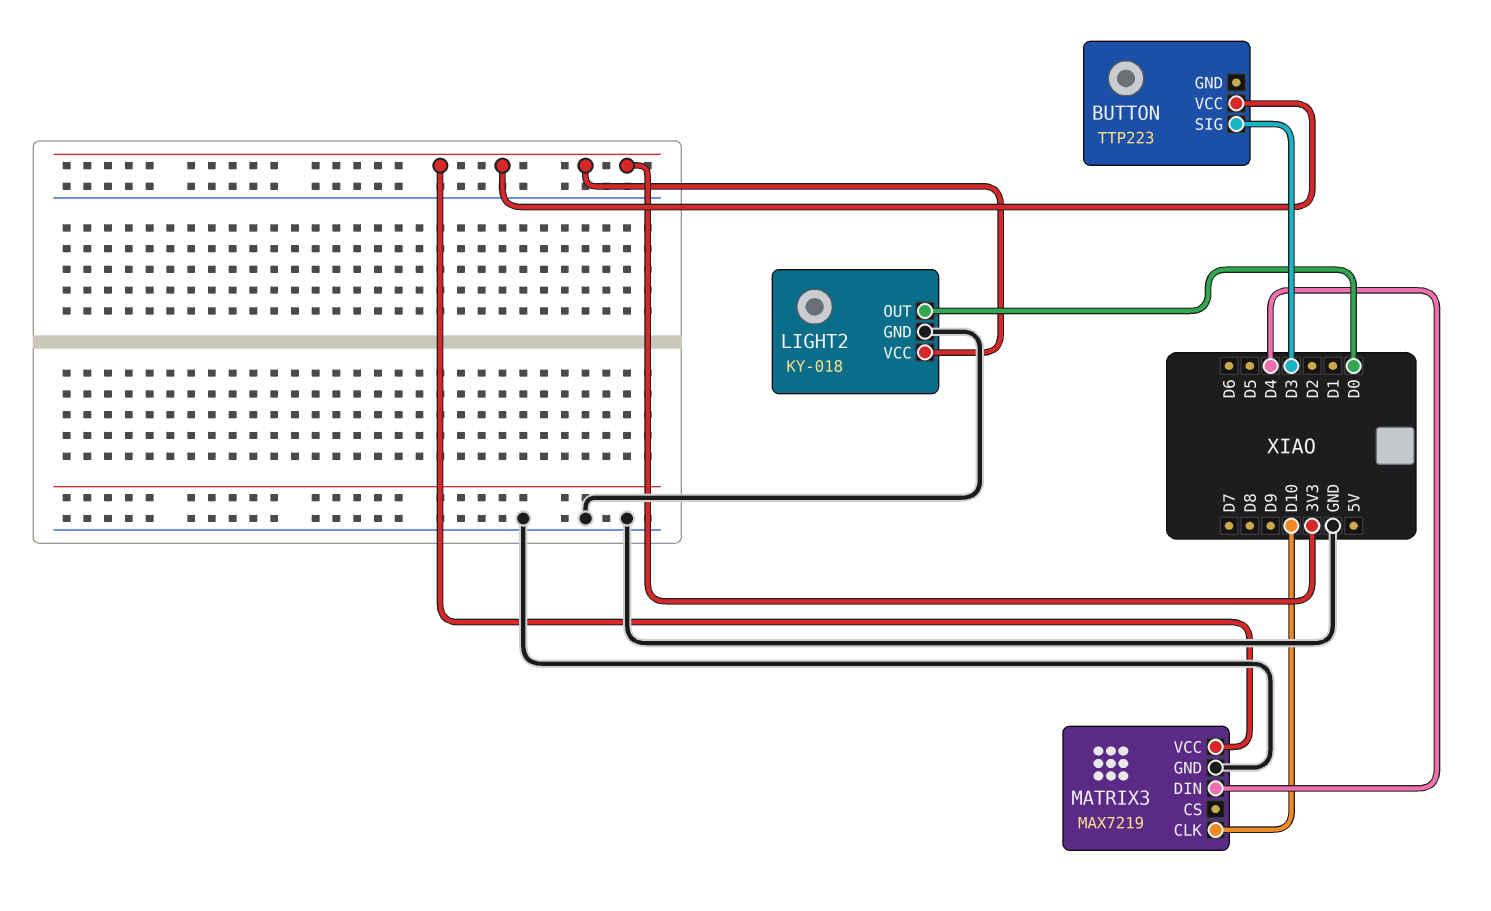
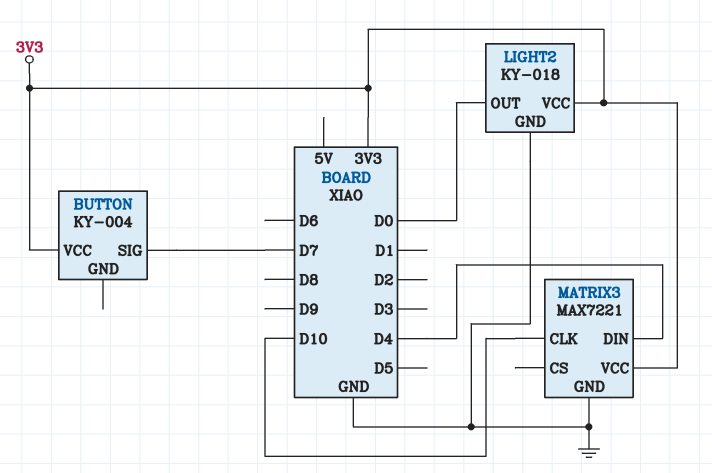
BUTTON: TTP223 -> KY-004
BUTTON pin SIG: D3 -> D7
MATRIX3: MAX7219 -> MAX7221

